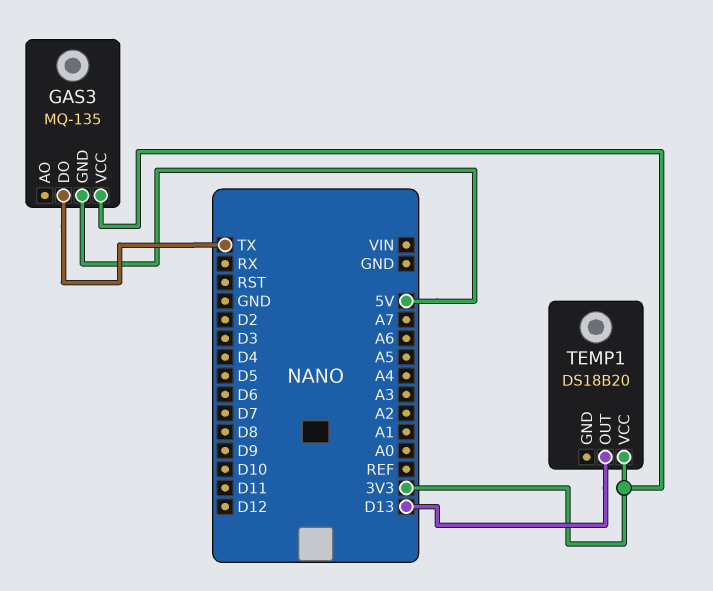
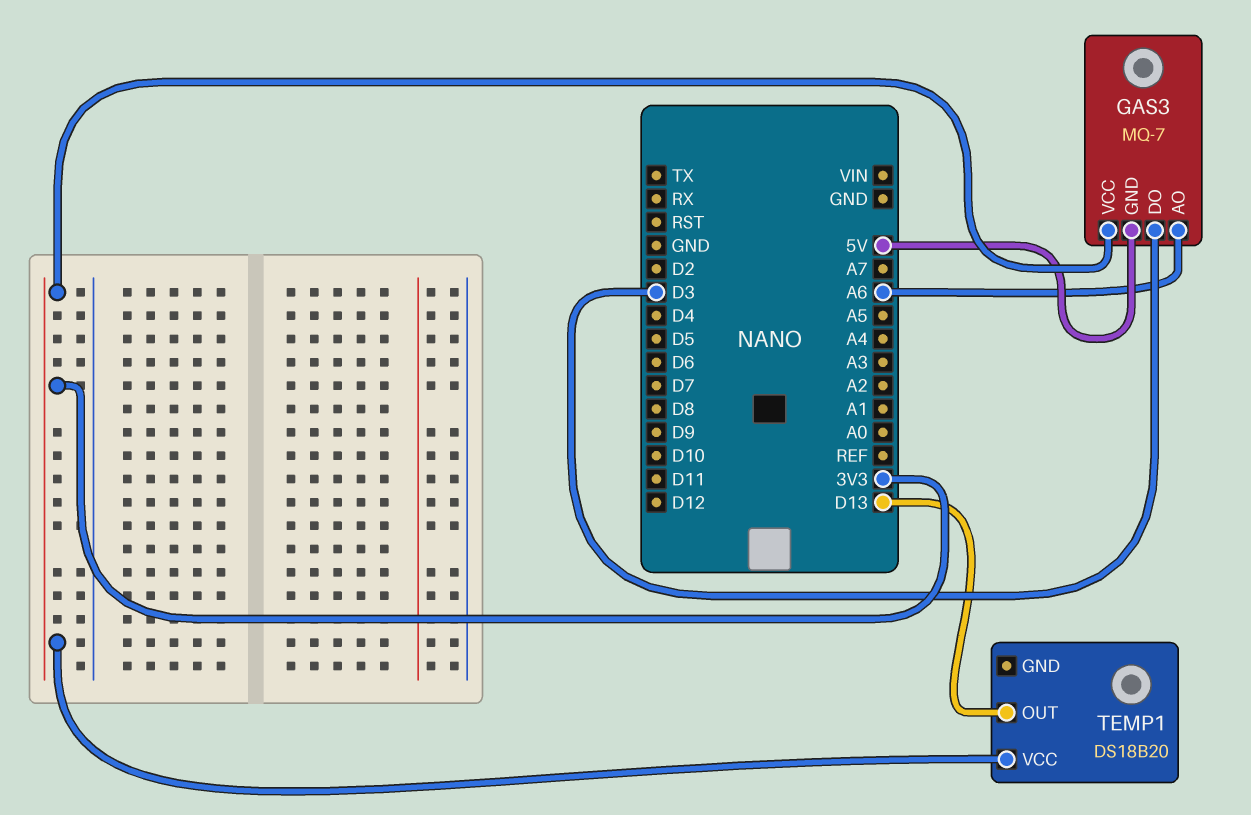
GAS3: MQ-135 -> MQ-7
GAS3 pin AO: none -> A6
GAS3 pin DO: TX -> D3

